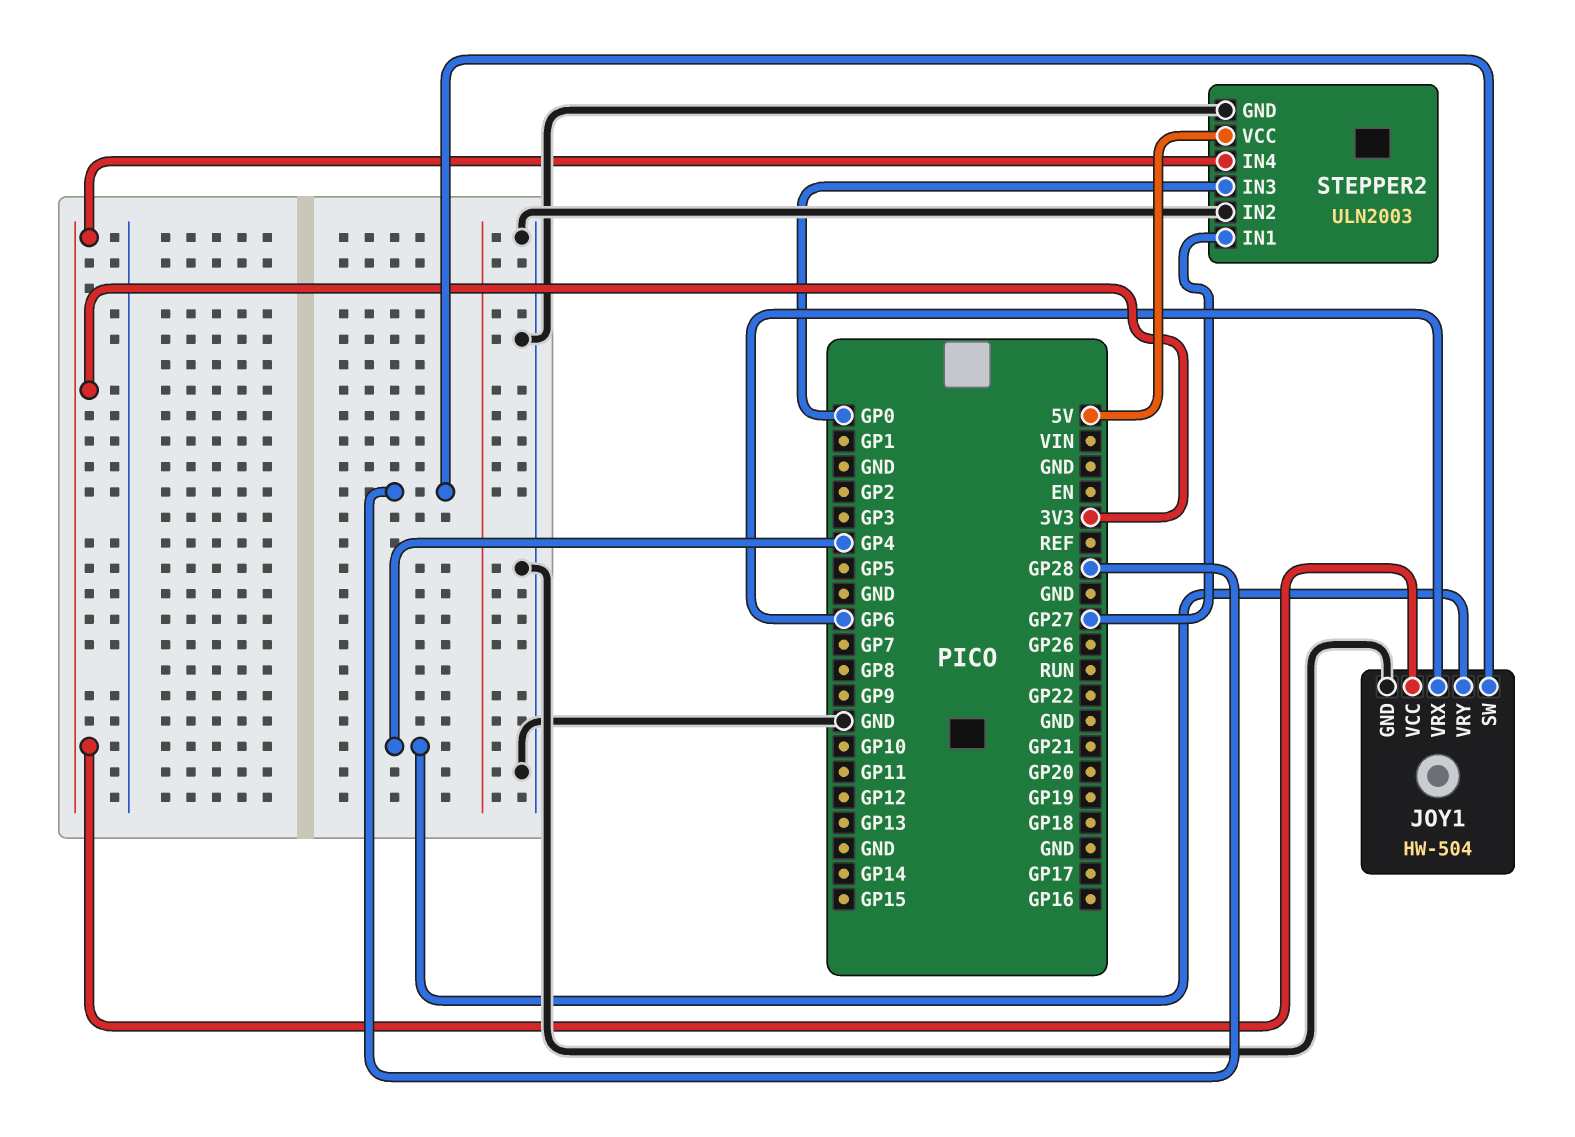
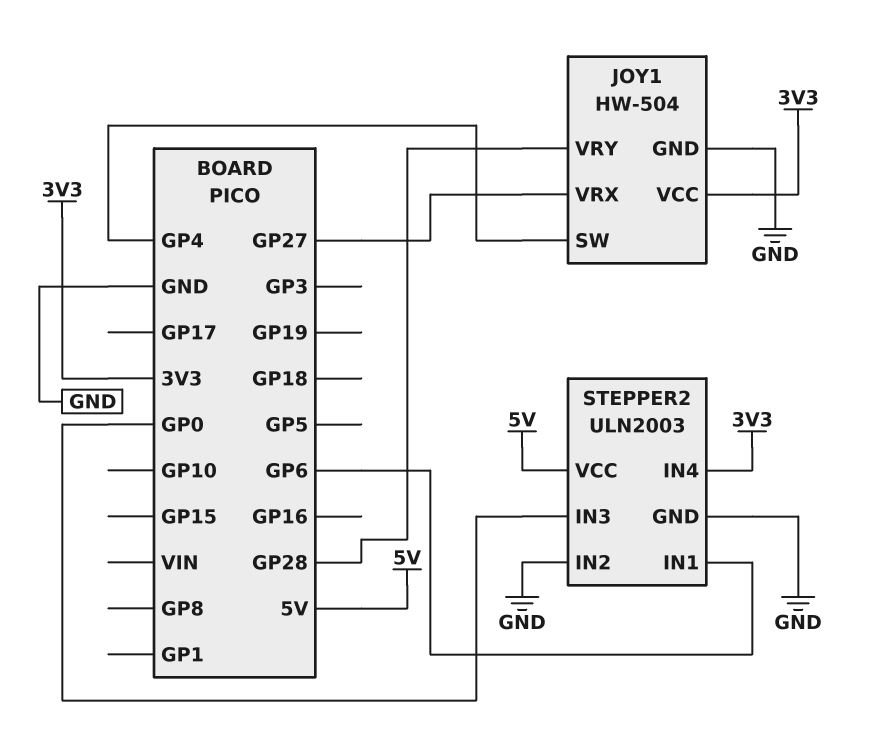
JOY1 pin SW: GP28 -> GP4
JOY1 pin VRX: GP6 -> GP27
JOY1 pin VRY: GP4 -> GP28
STEPPER2 pin IN1: GP27 -> GP6

